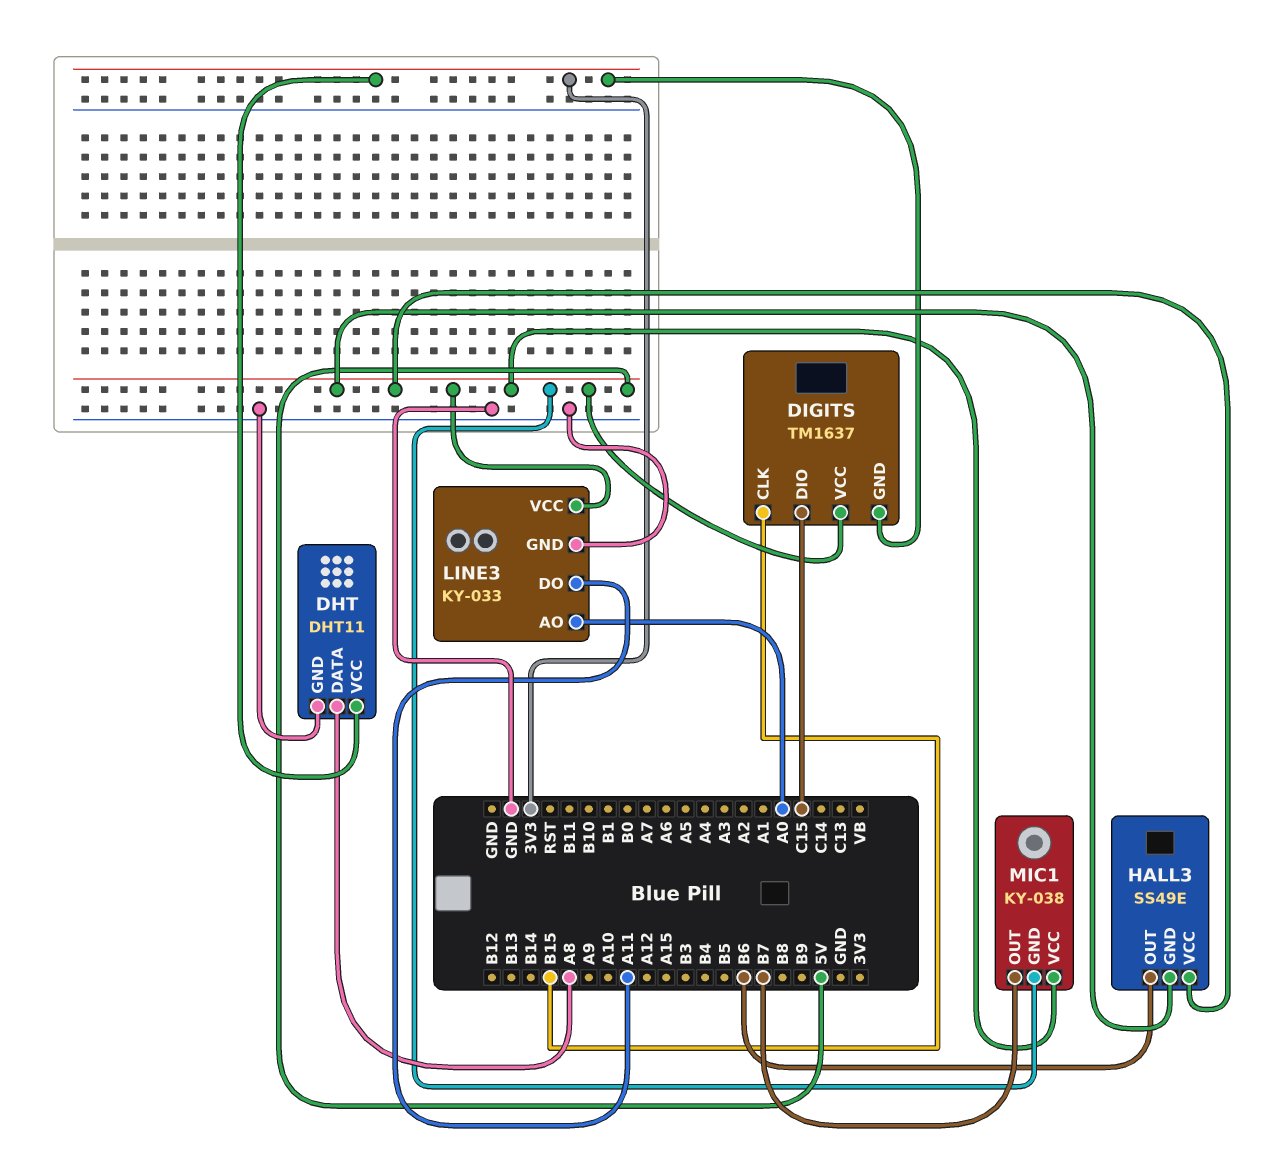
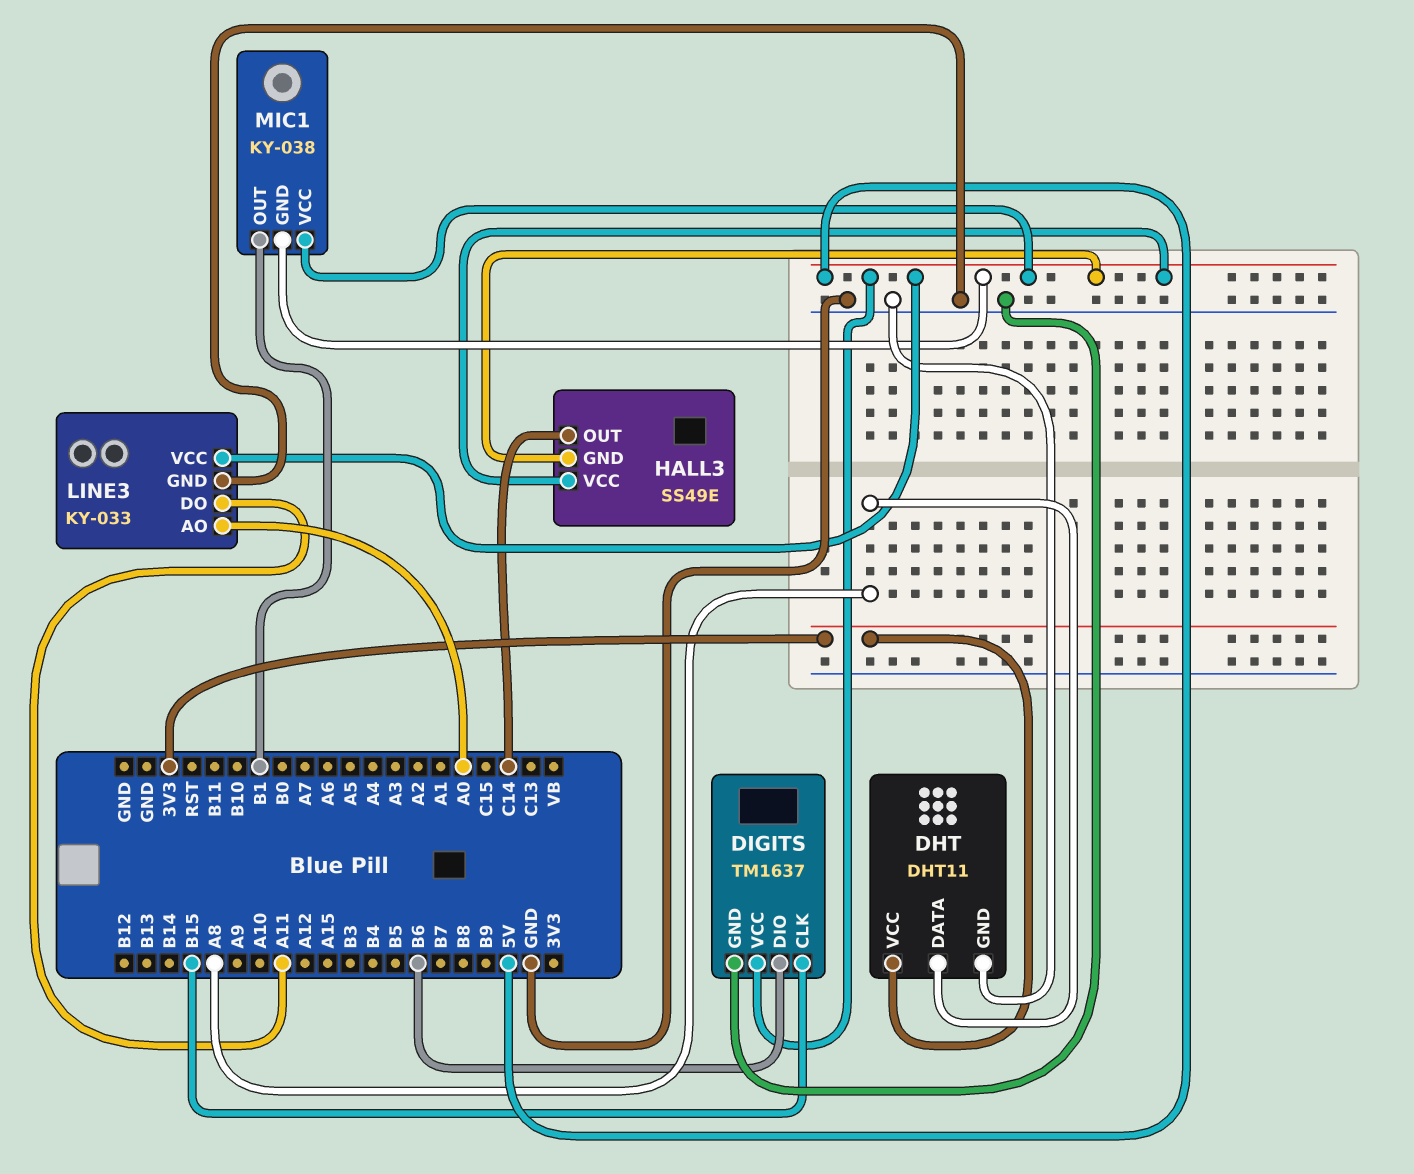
DIGITS pin DIO: C15 -> B6
DIGITS pin GND: 3V3 -> GND
HALL3 pin OUT: B6 -> C14
MIC1 pin OUT: B7 -> B1

